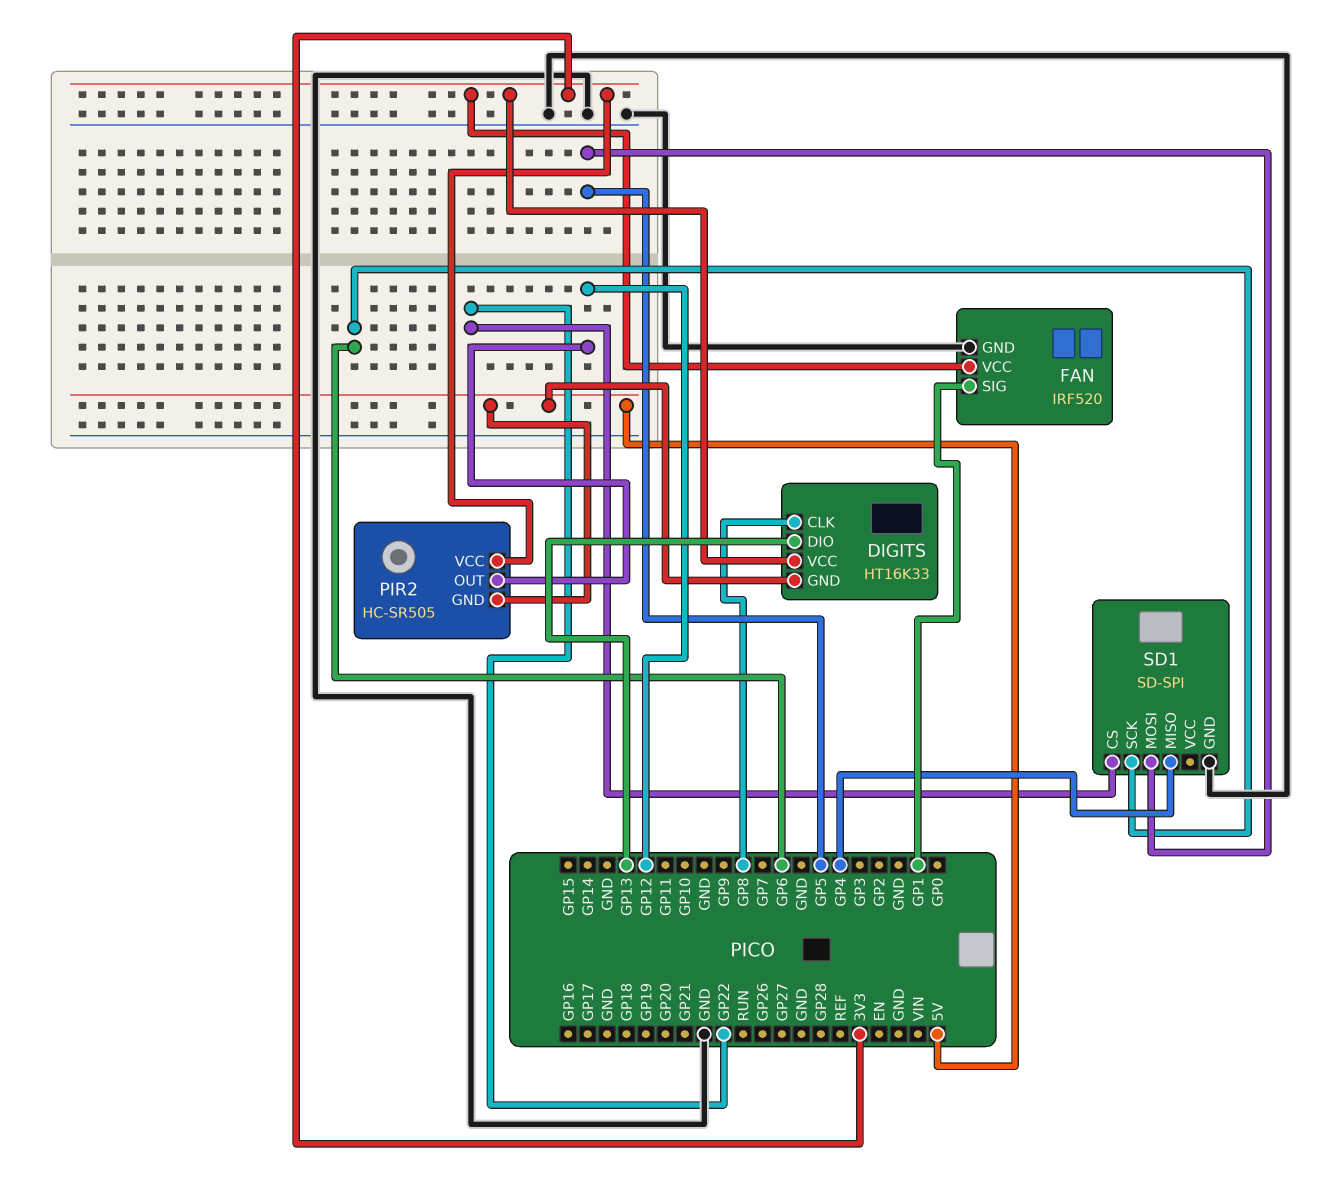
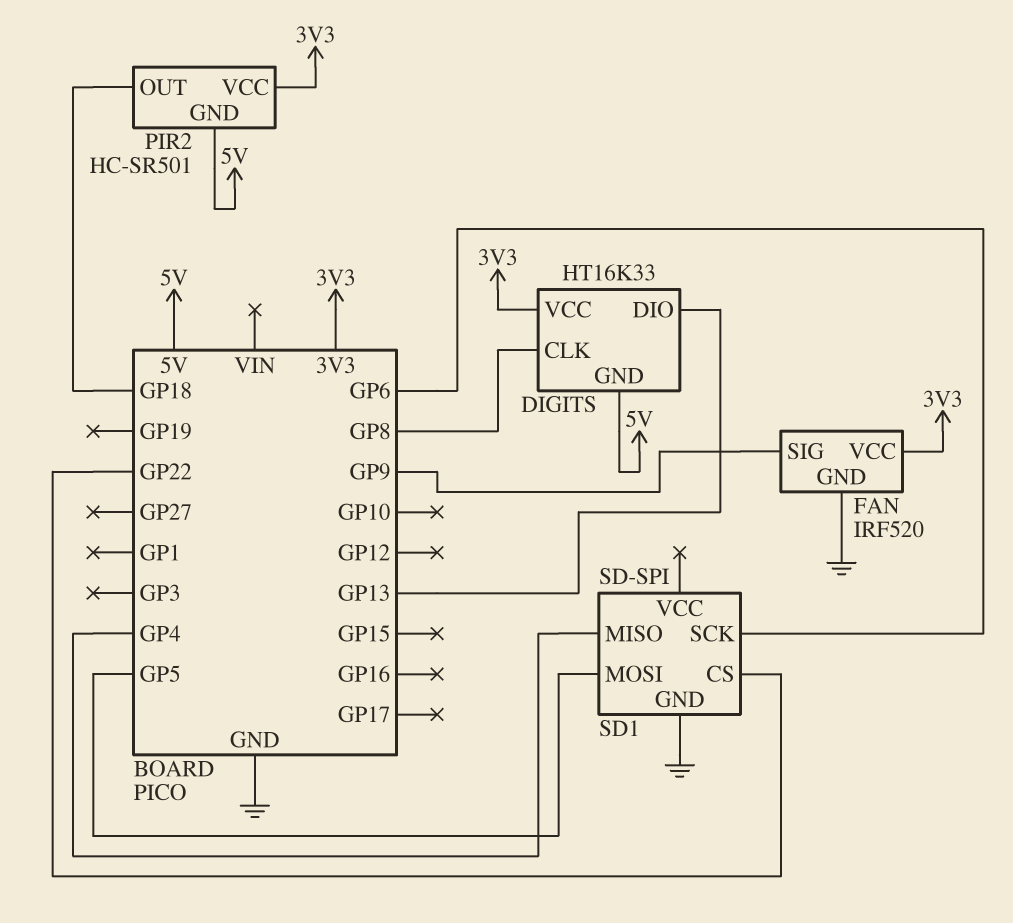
FAN pin SIG: GP1 -> GP9
PIR2: HC-SR505 -> HC-SR501
PIR2 pin OUT: GP12 -> GP18

